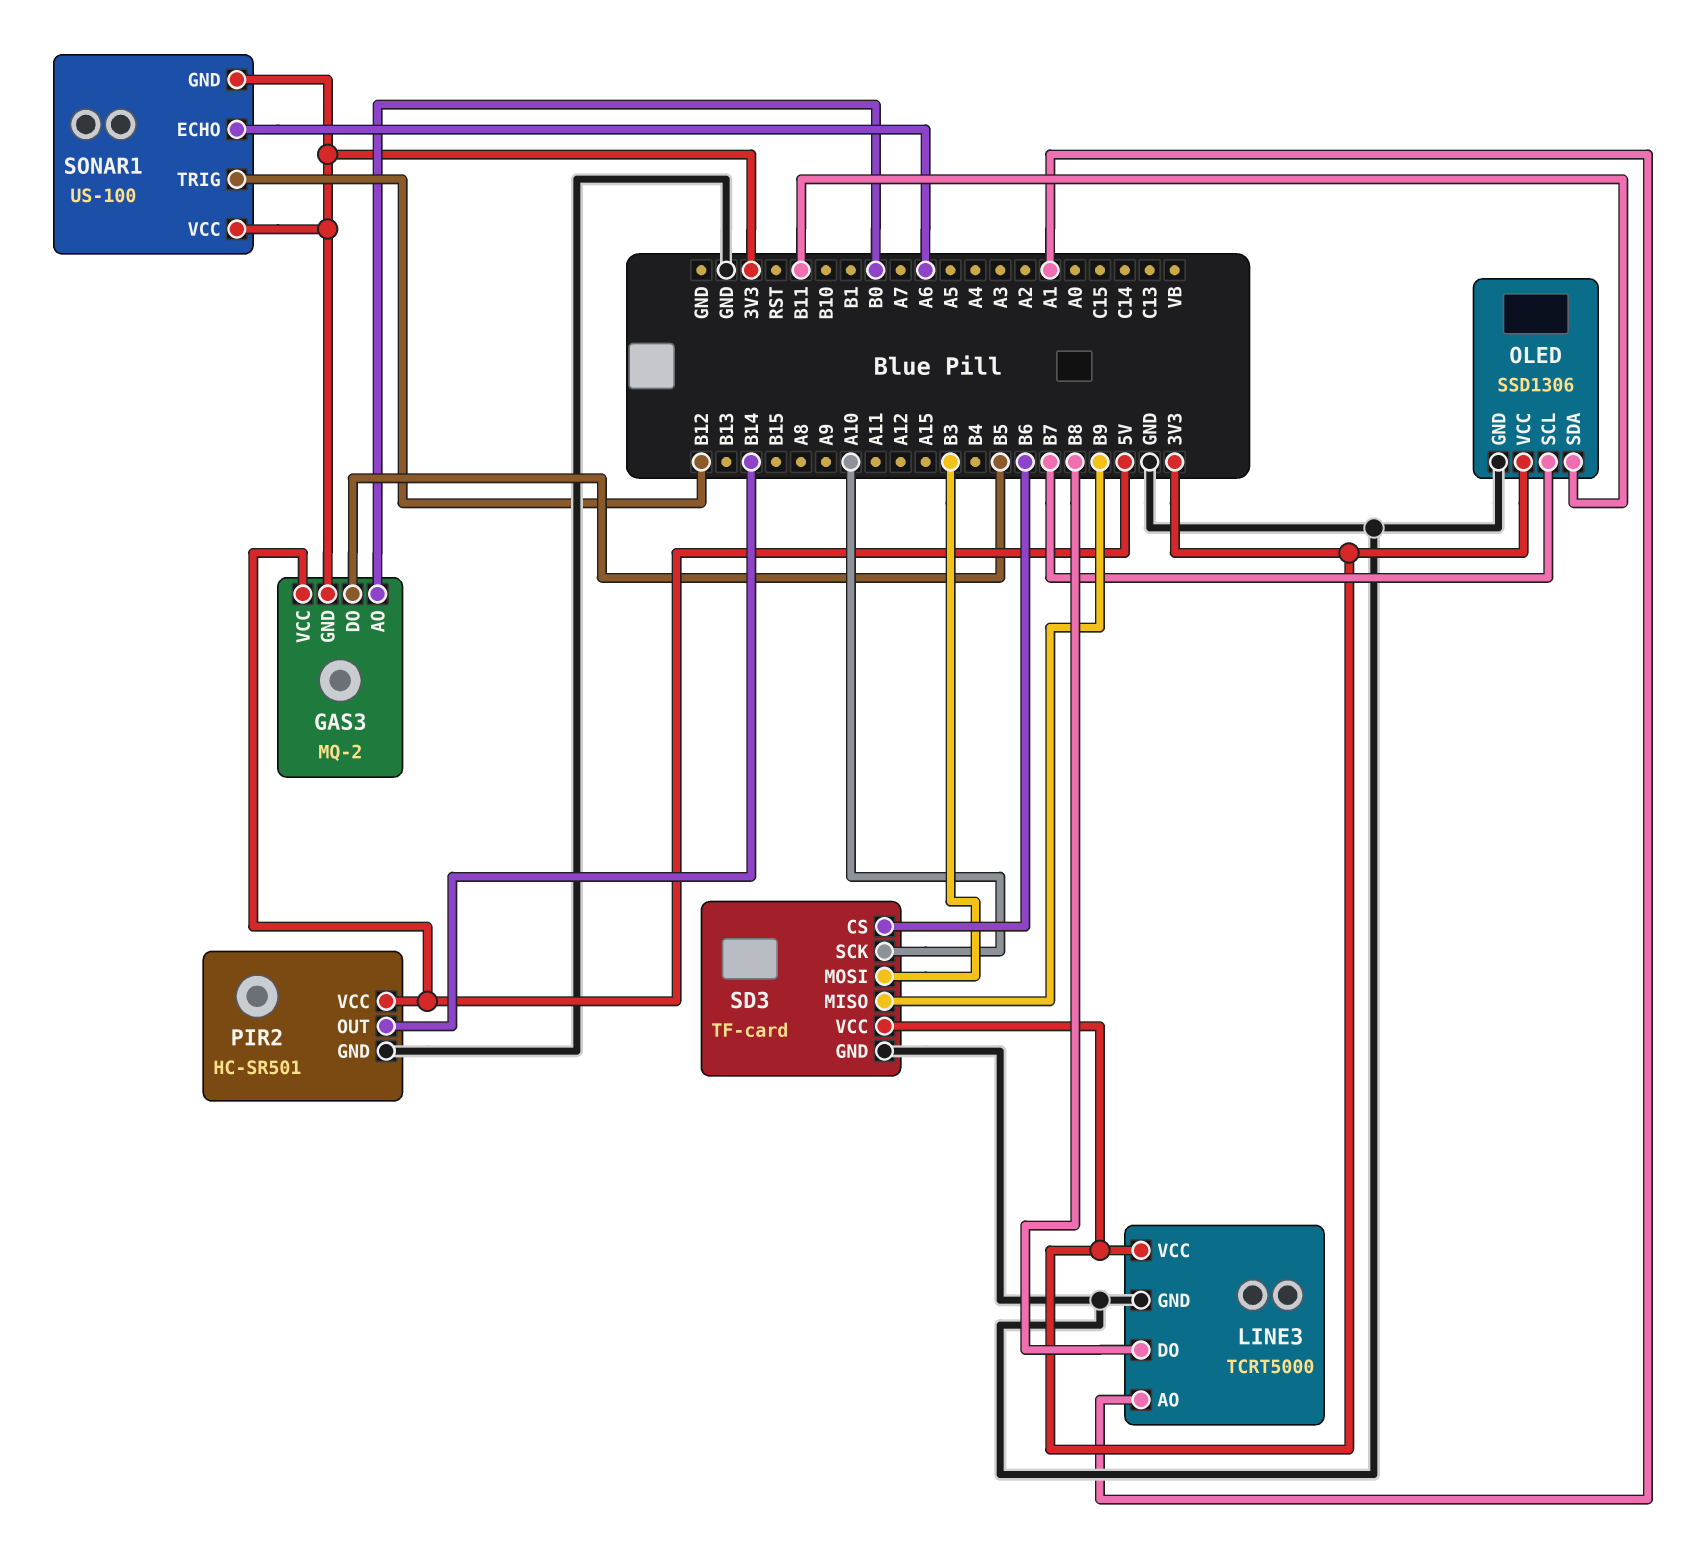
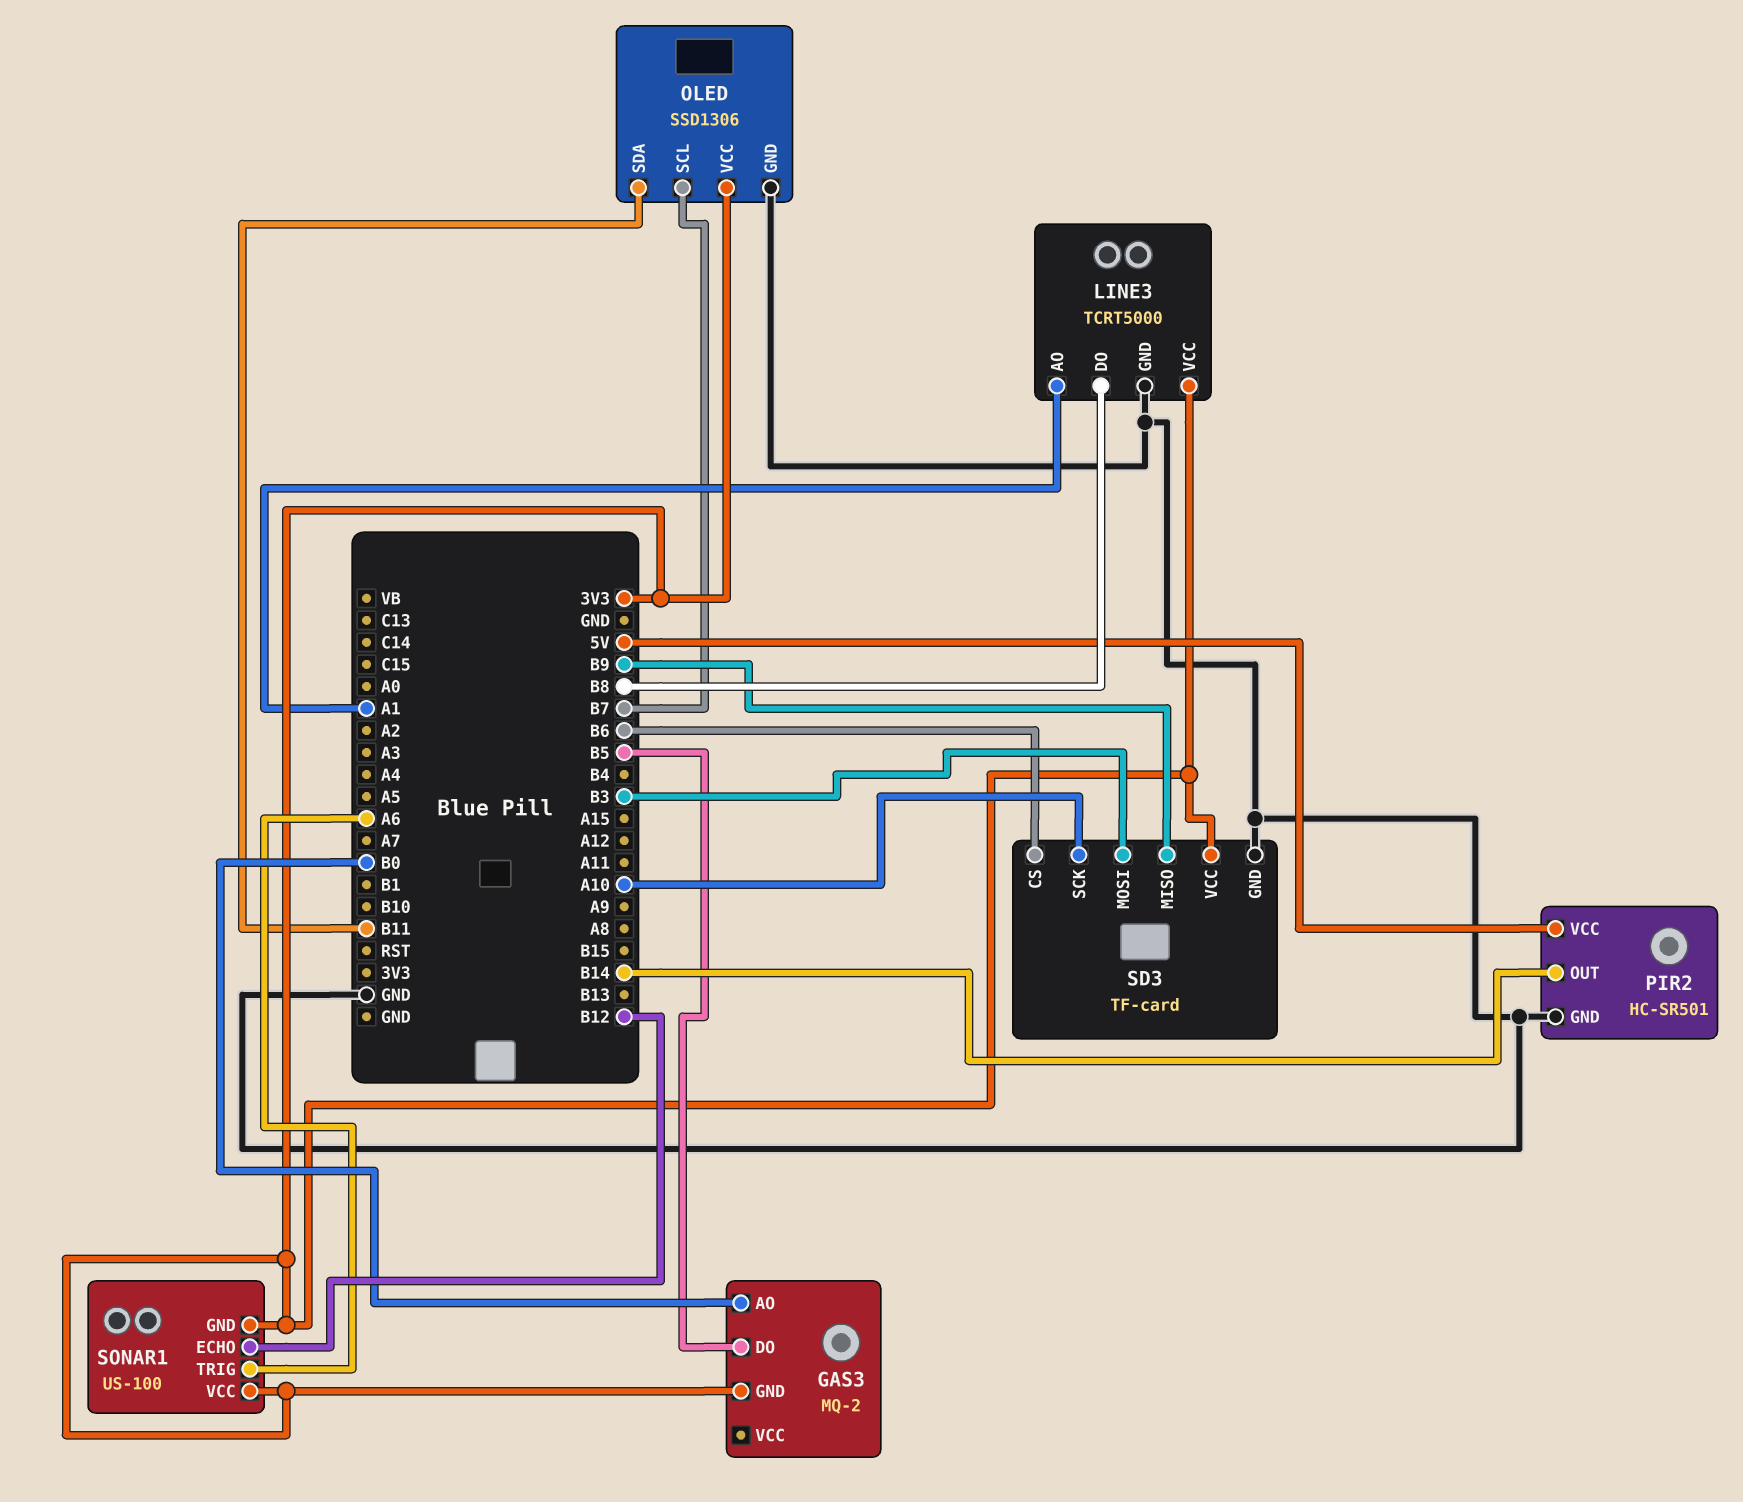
GAS3 pin VCC: 5V -> none
SONAR1 pin ECHO: A6 -> B12
SONAR1 pin TRIG: B12 -> A6

